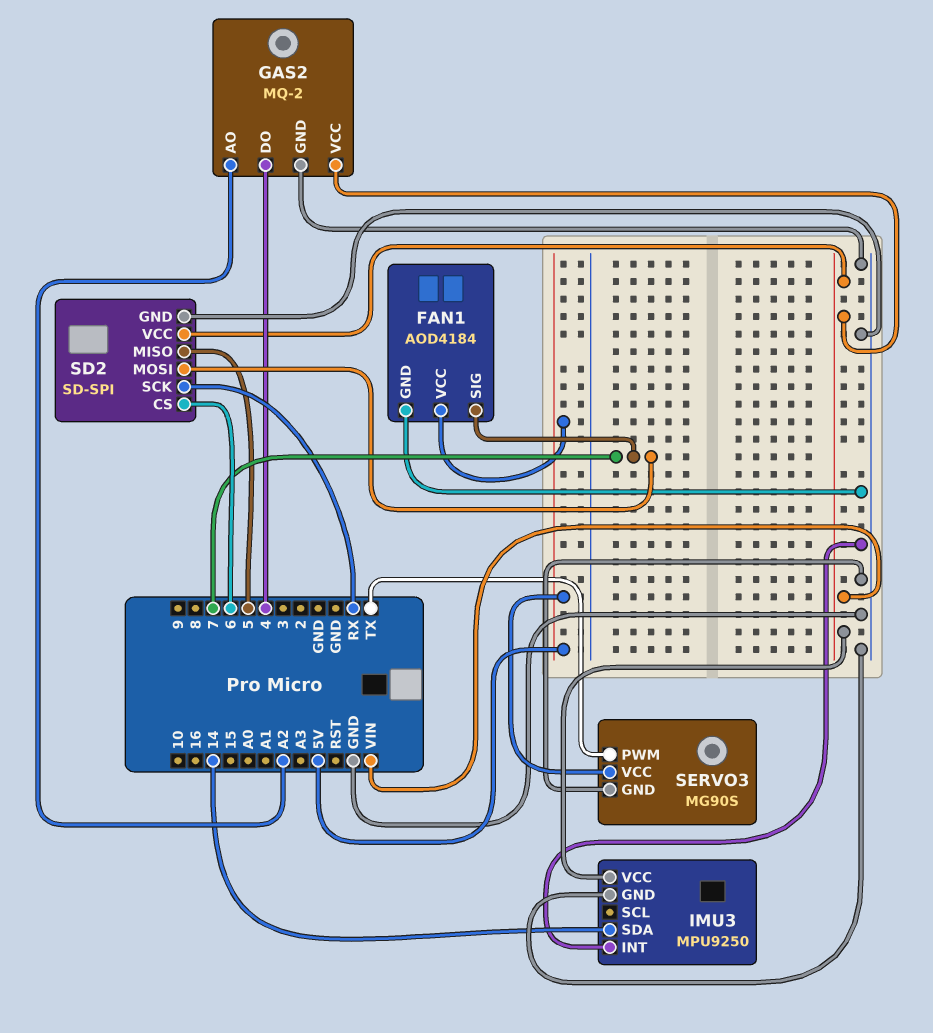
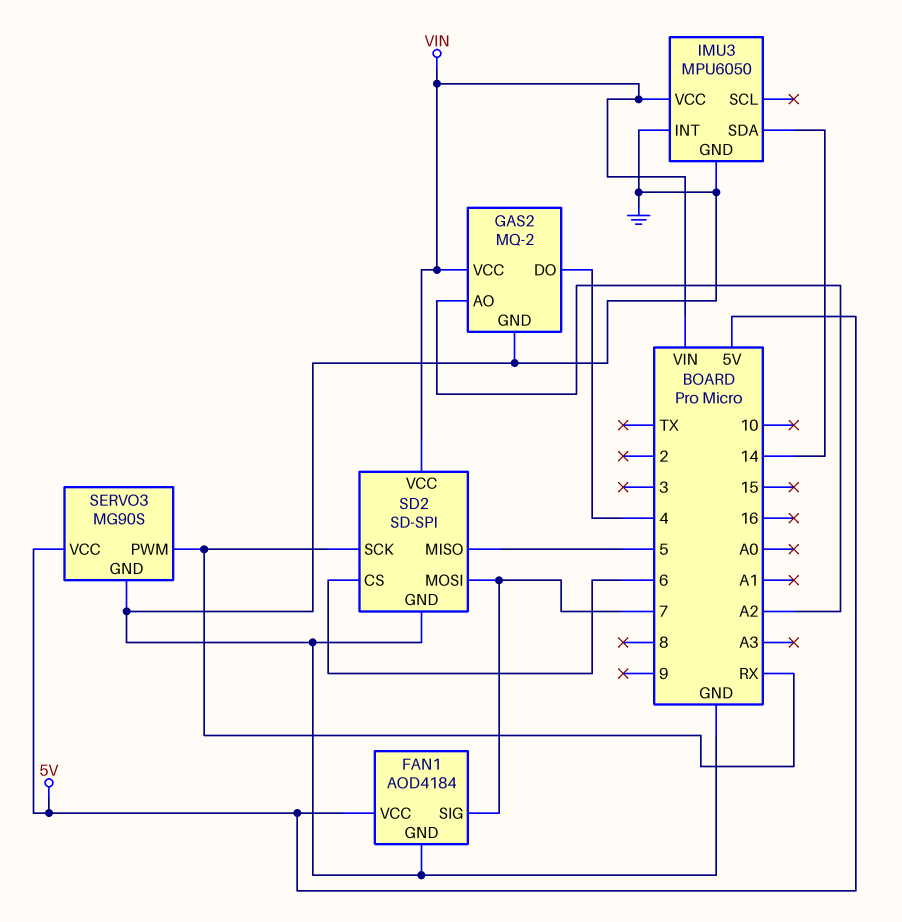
IMU3: MPU9250 -> MPU6050
SERVO3 pin PWM: TX -> RX

